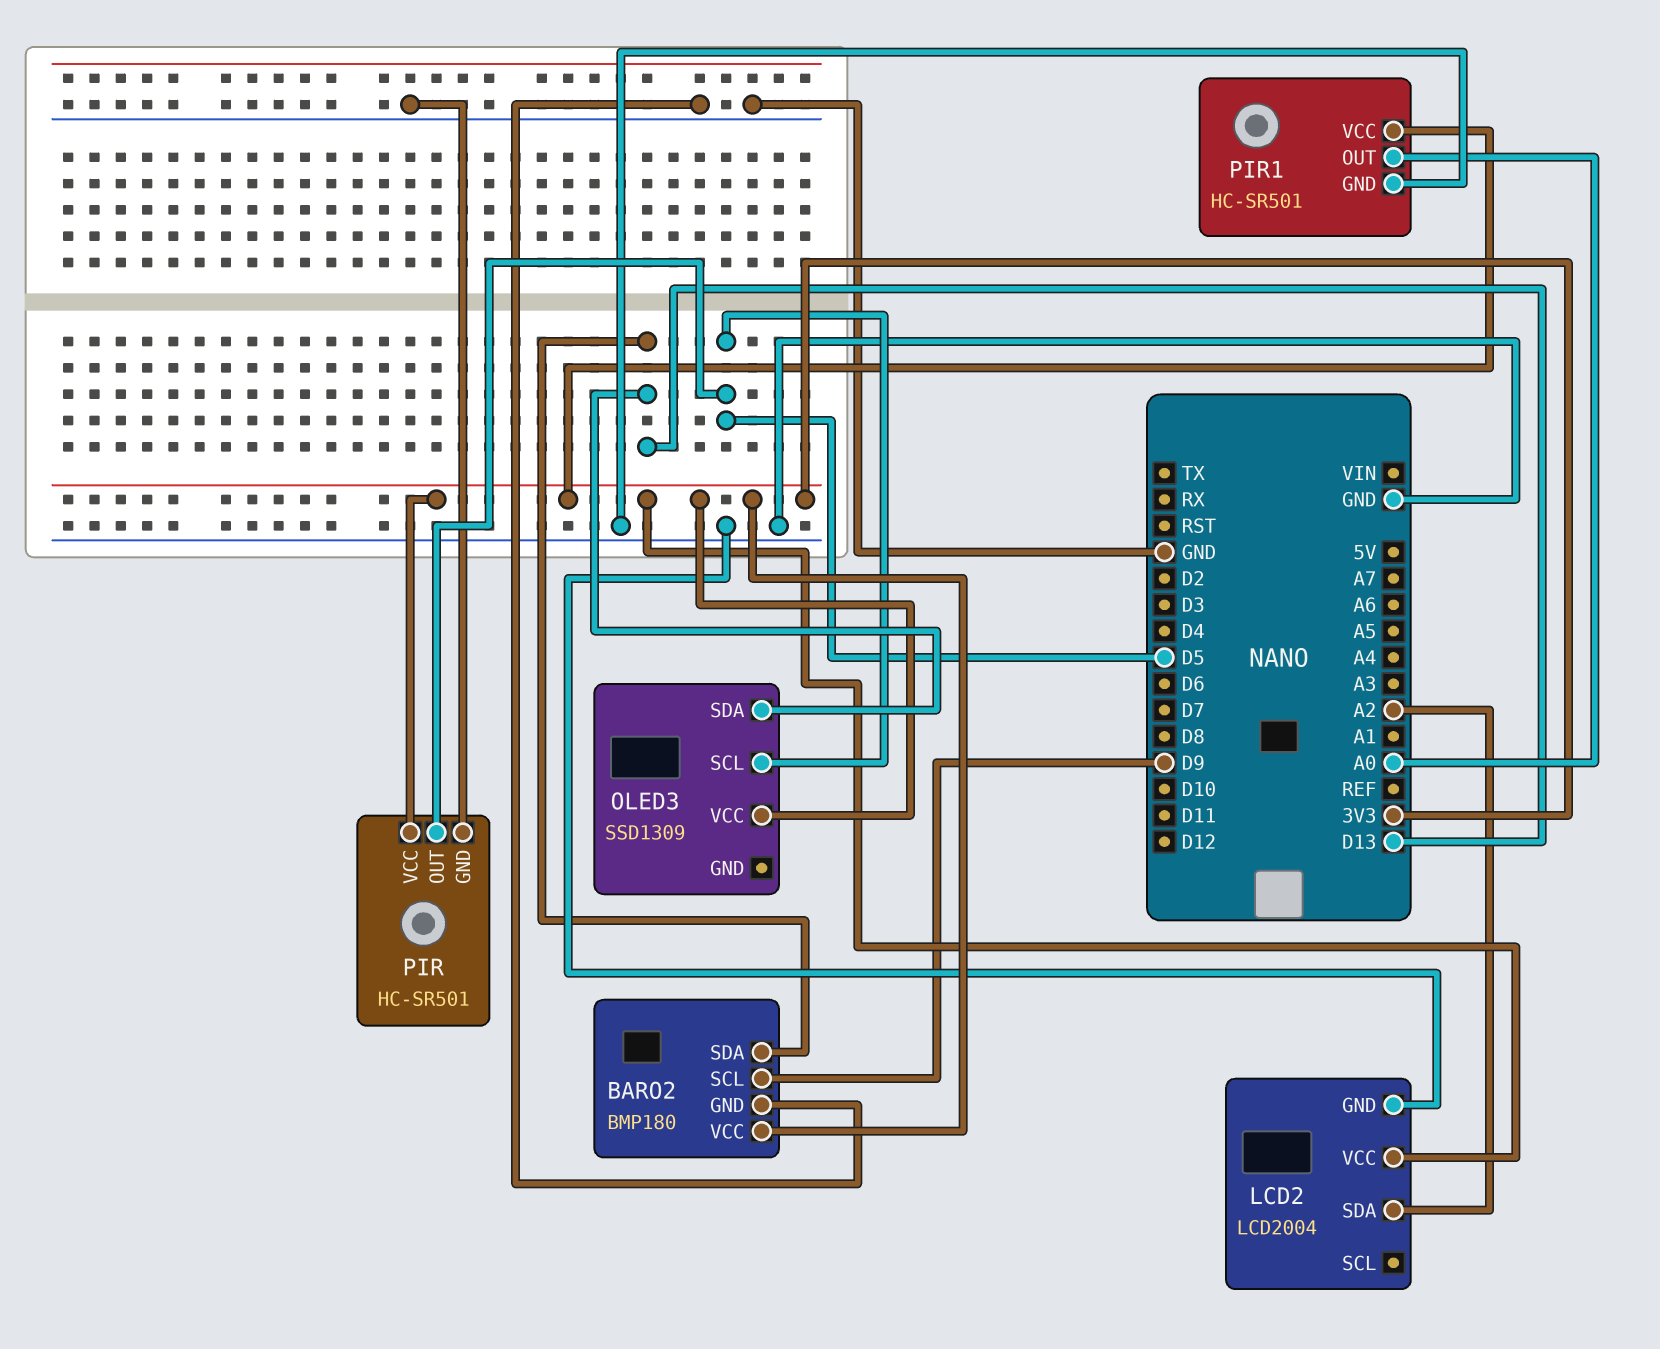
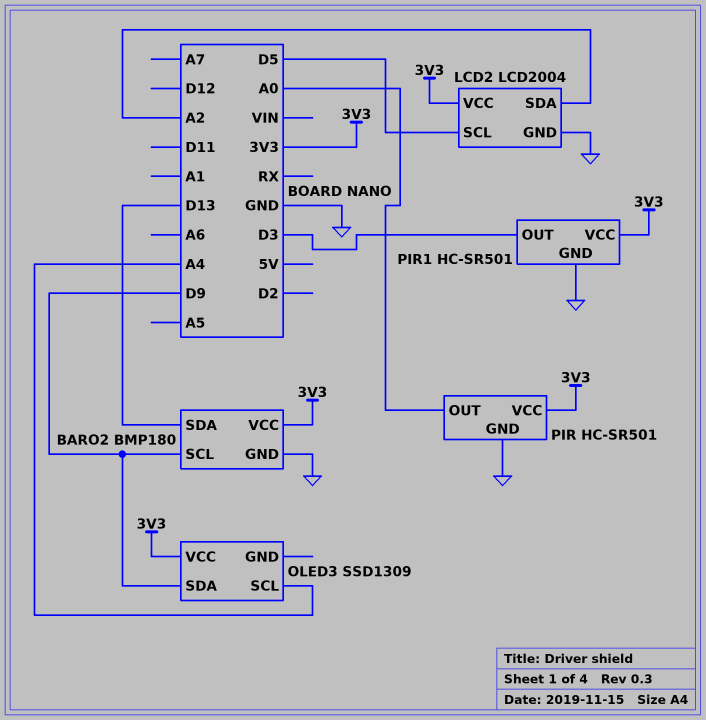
LCD2 pin SCL: none -> D5
OLED3 pin SCL: D5 -> A4
OLED3 pin SDA: D13 -> D9
PIR pin OUT: D5 -> A0
PIR1 pin OUT: A0 -> D3

